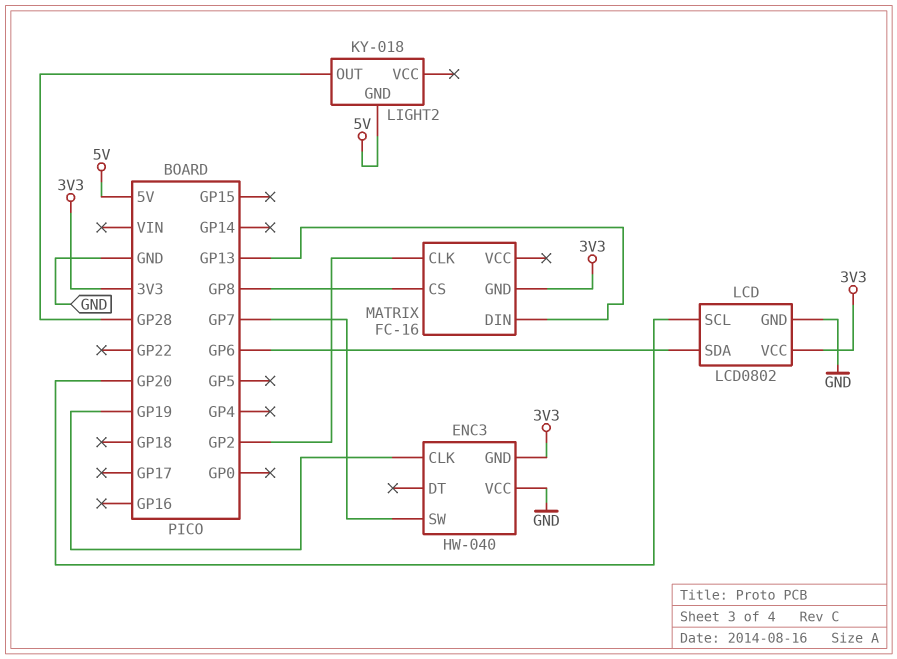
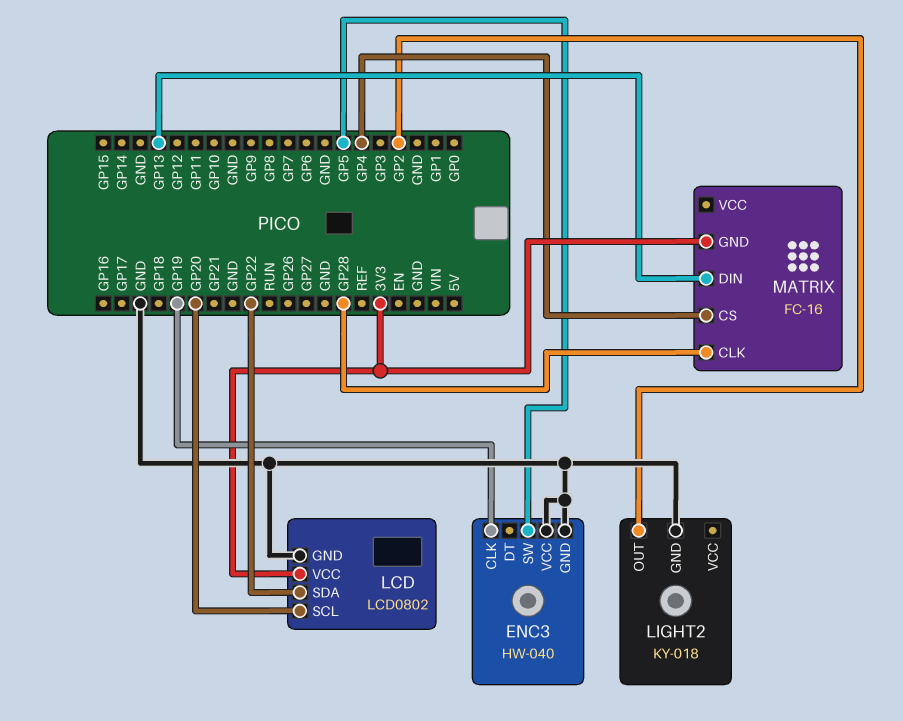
ENC3 pin GND: 3V3 -> GND
ENC3 pin SW: GP7 -> GP5
LCD pin SDA: GP6 -> GP22
LIGHT2 pin GND: 5V -> GND
LIGHT2 pin OUT: GP28 -> GP2
MATRIX pin CLK: GP2 -> GP28
MATRIX pin CS: GP8 -> GP4

